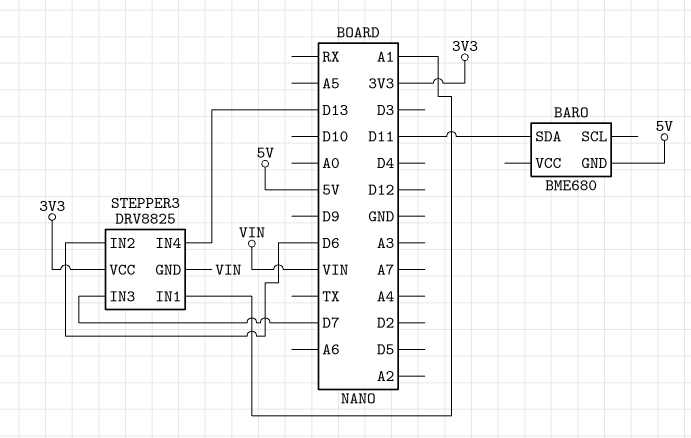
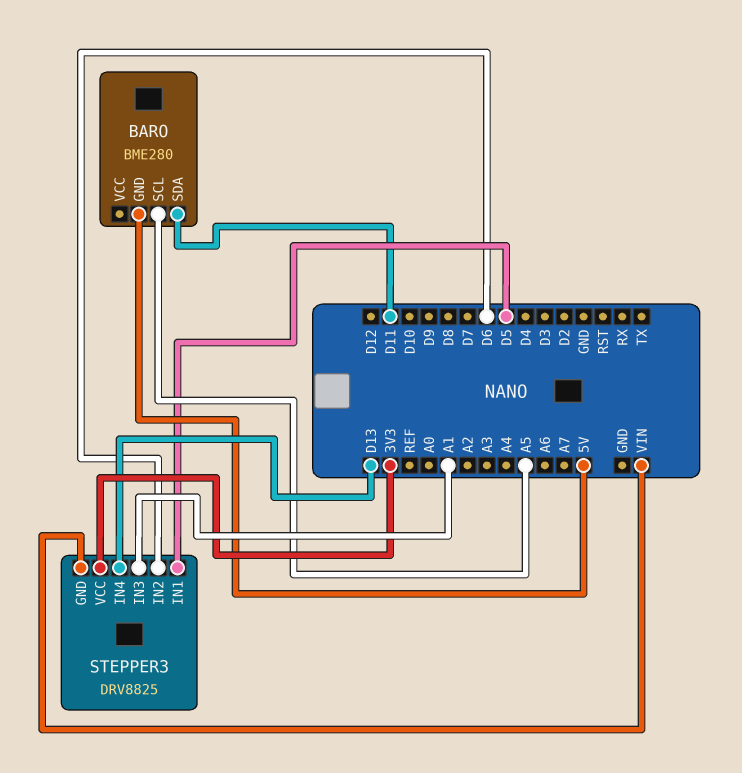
BARO: BME680 -> BME280
BARO pin SCL: none -> A5
STEPPER3 pin IN1: A1 -> D5
STEPPER3 pin IN3: D7 -> A1

